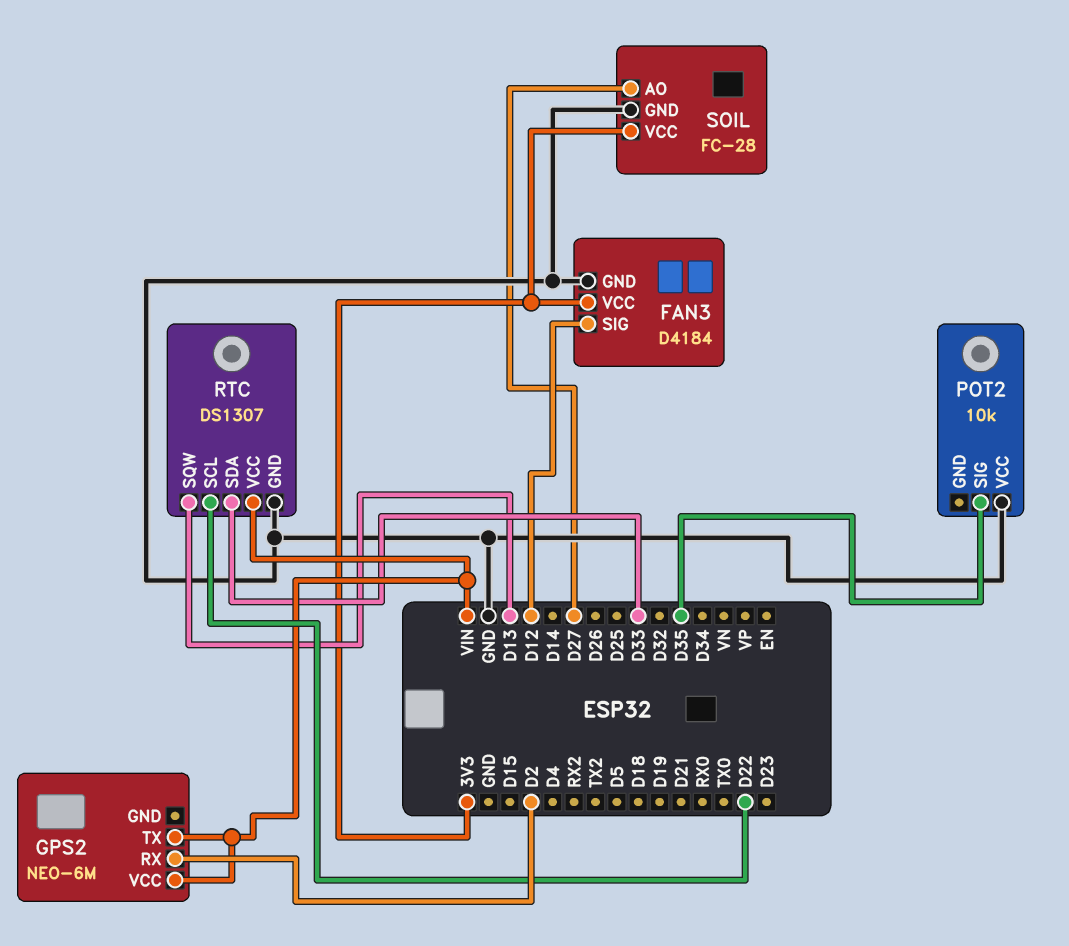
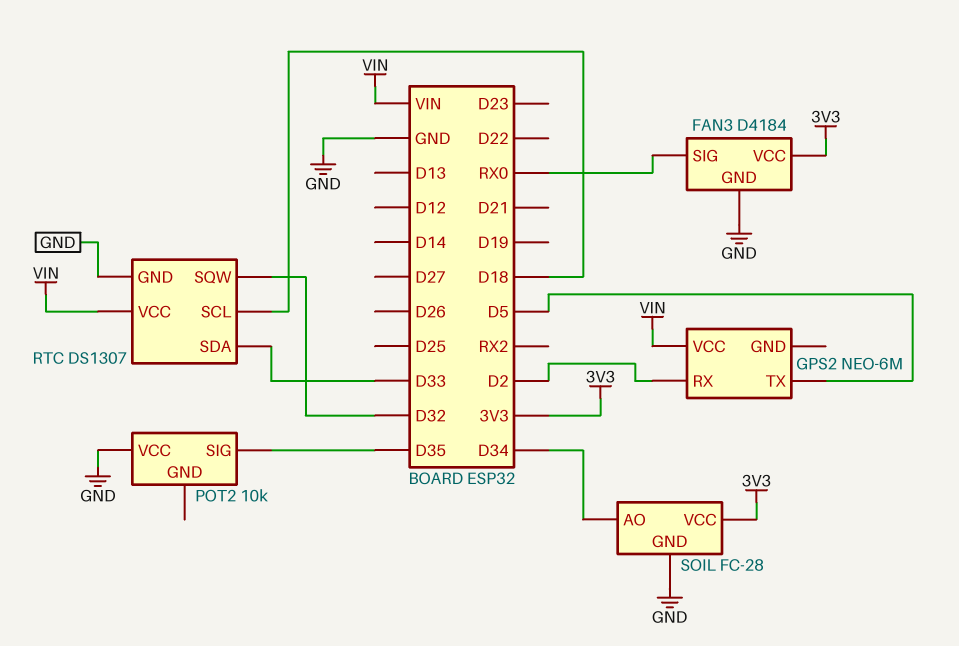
FAN3 pin SIG: D12 -> RX0
GPS2 pin TX: VIN -> D5
RTC pin SCL: D22 -> D18
RTC pin SQW: D13 -> D32
SOIL pin AO: D27 -> D34

